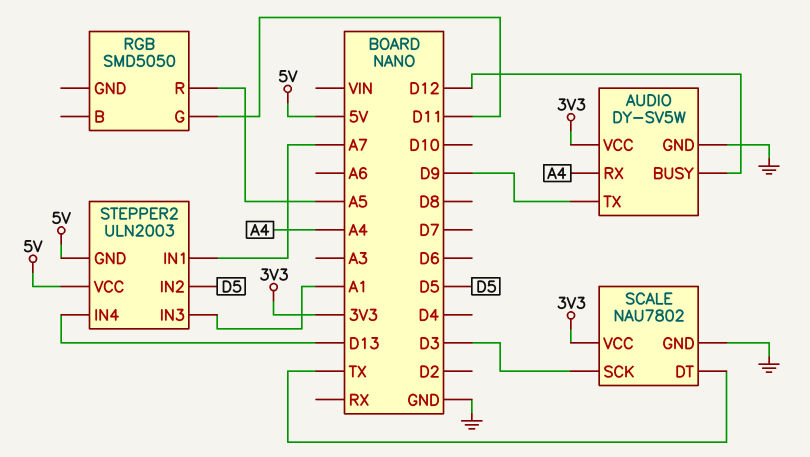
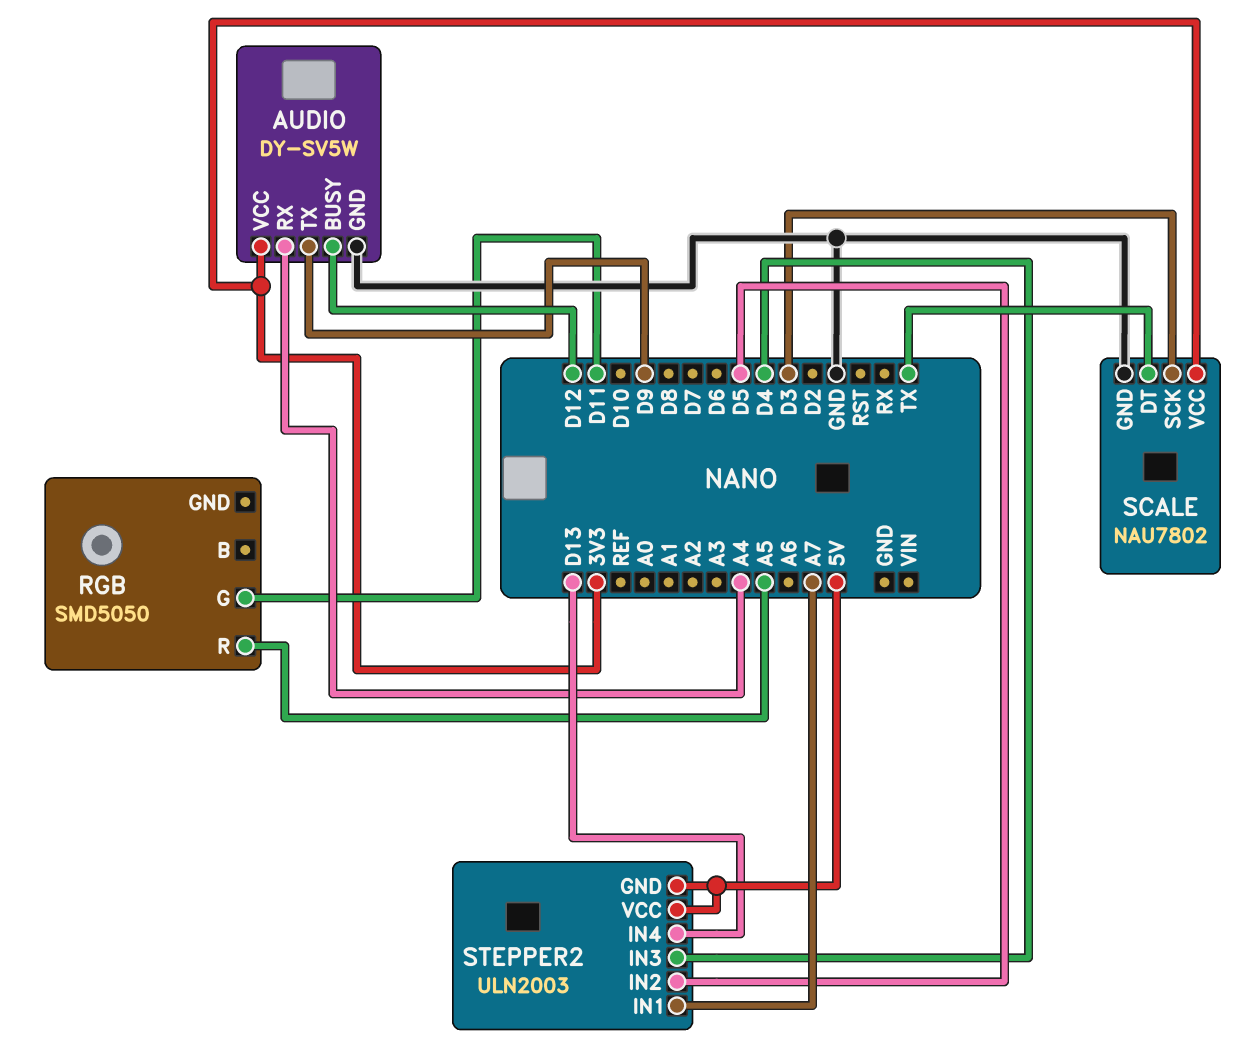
STEPPER2 pin IN3: A1 -> D4

